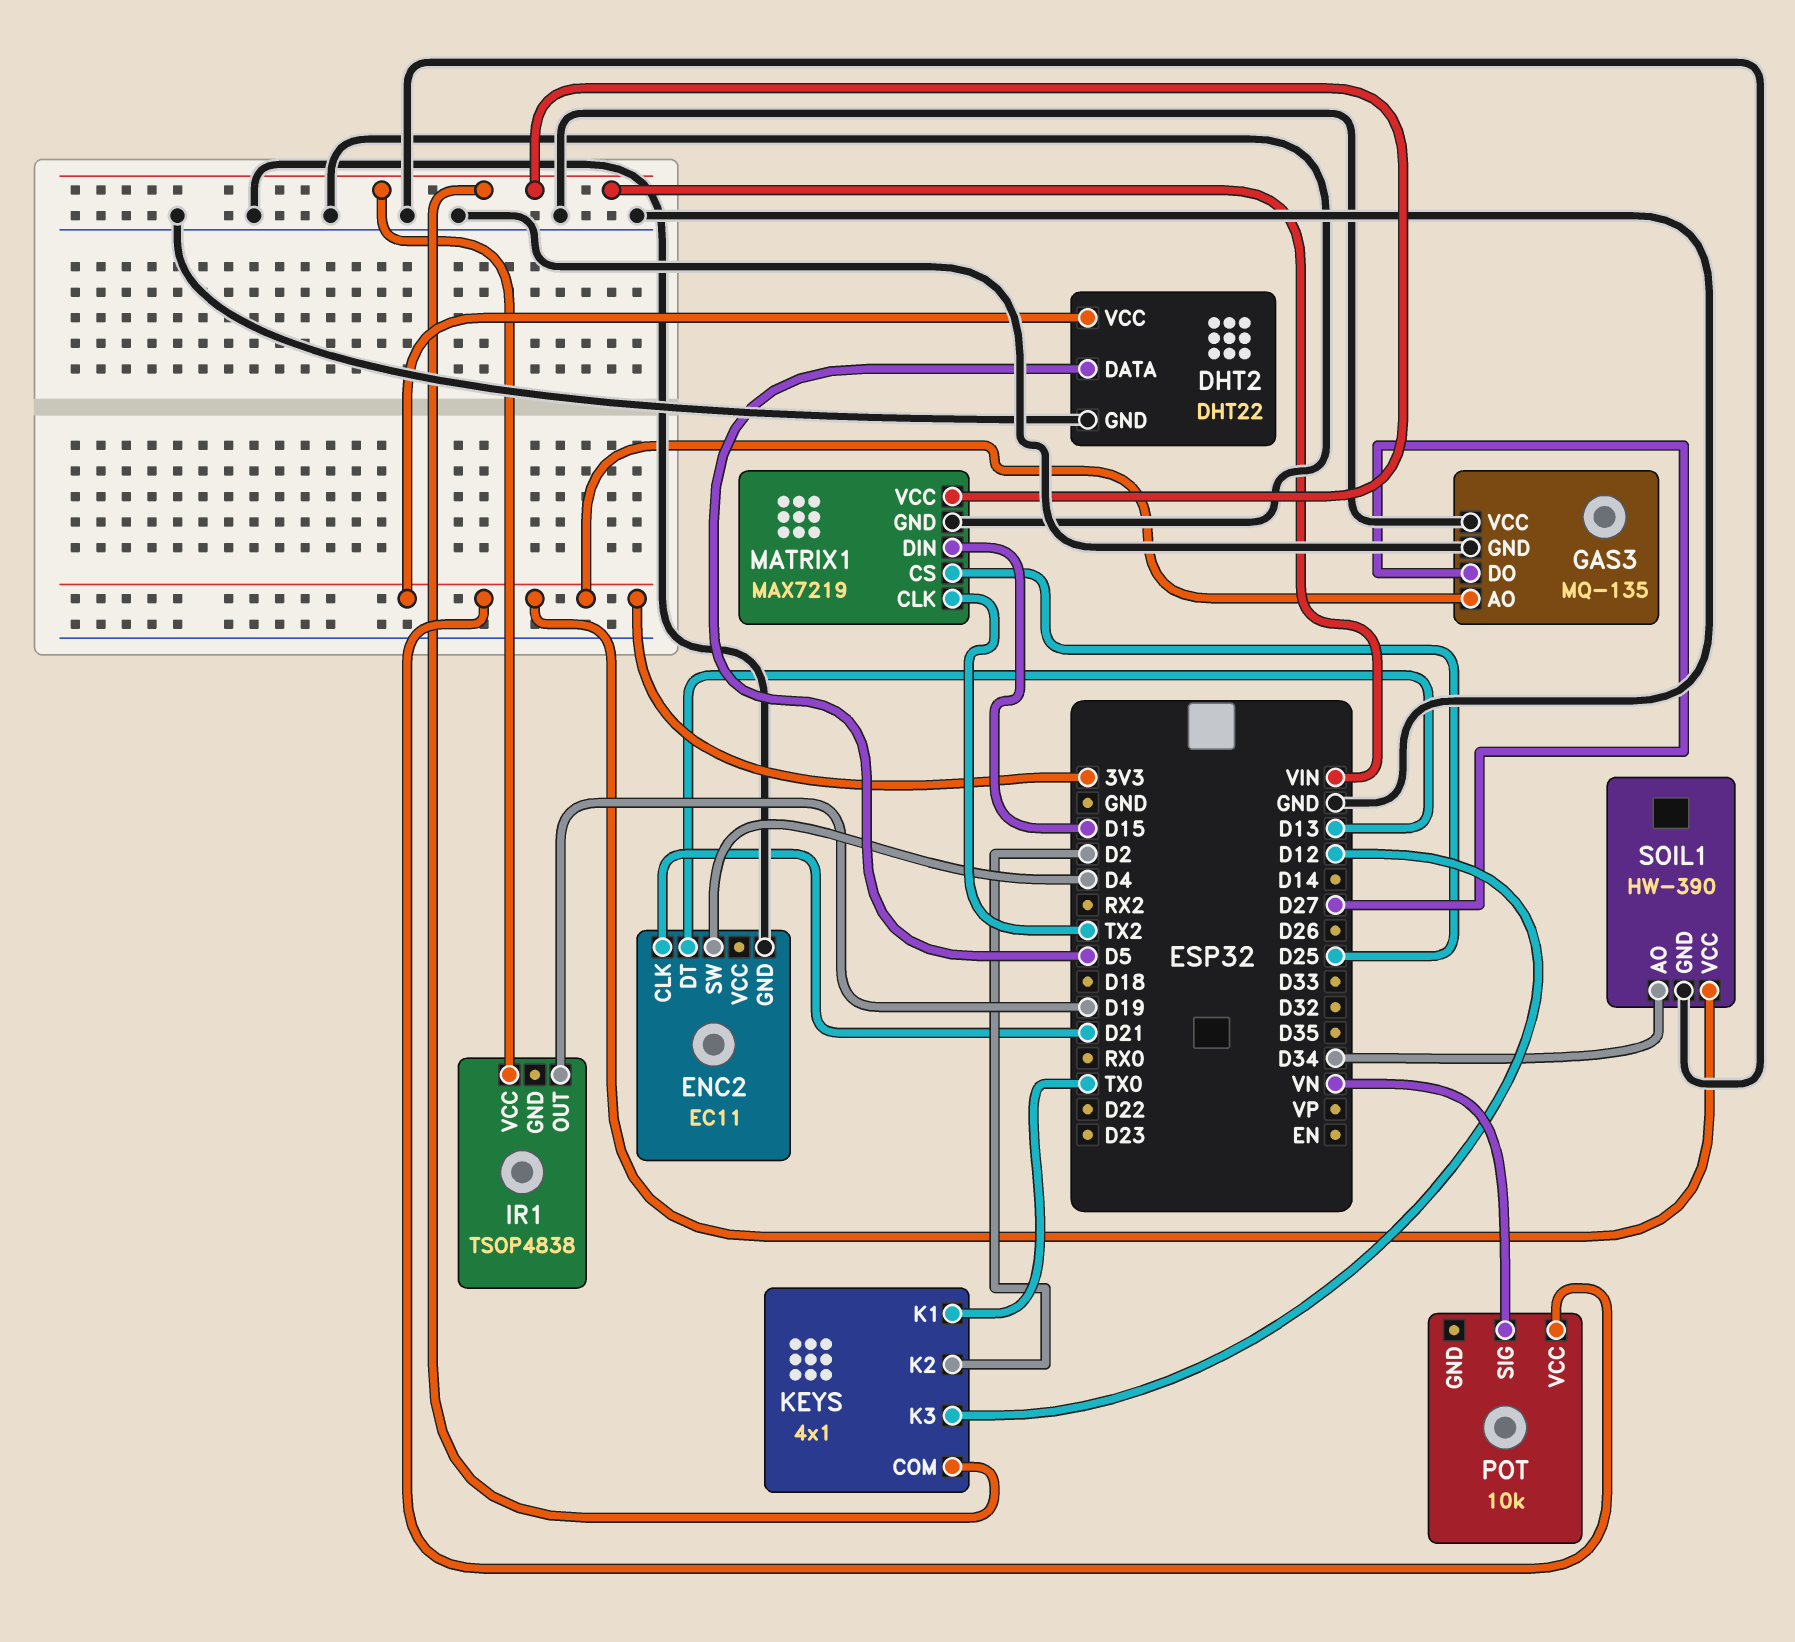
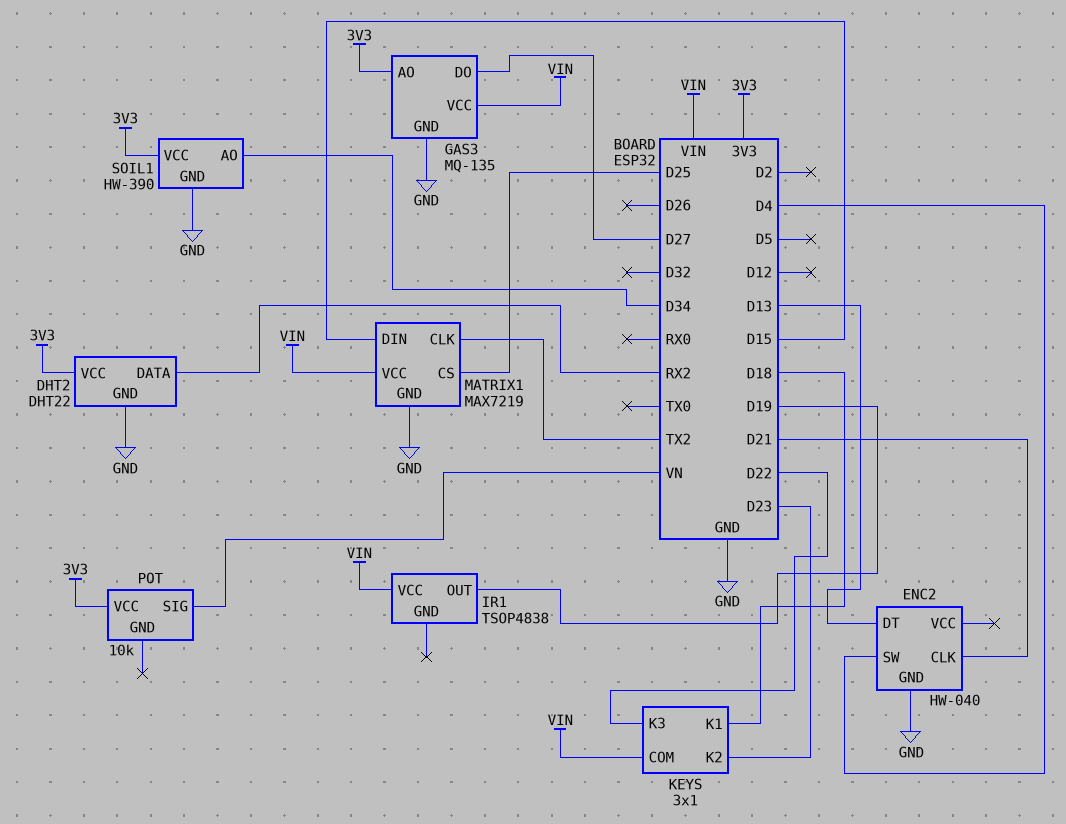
DHT2 pin DATA: D5 -> RX2
ENC2: EC11 -> HW-040
GAS3 pin VCC: GND -> VIN
KEYS: 4x1 -> 3x1
KEYS pin K1: TX0 -> D18
KEYS pin K2: D2 -> D23
KEYS pin K3: D12 -> D22

